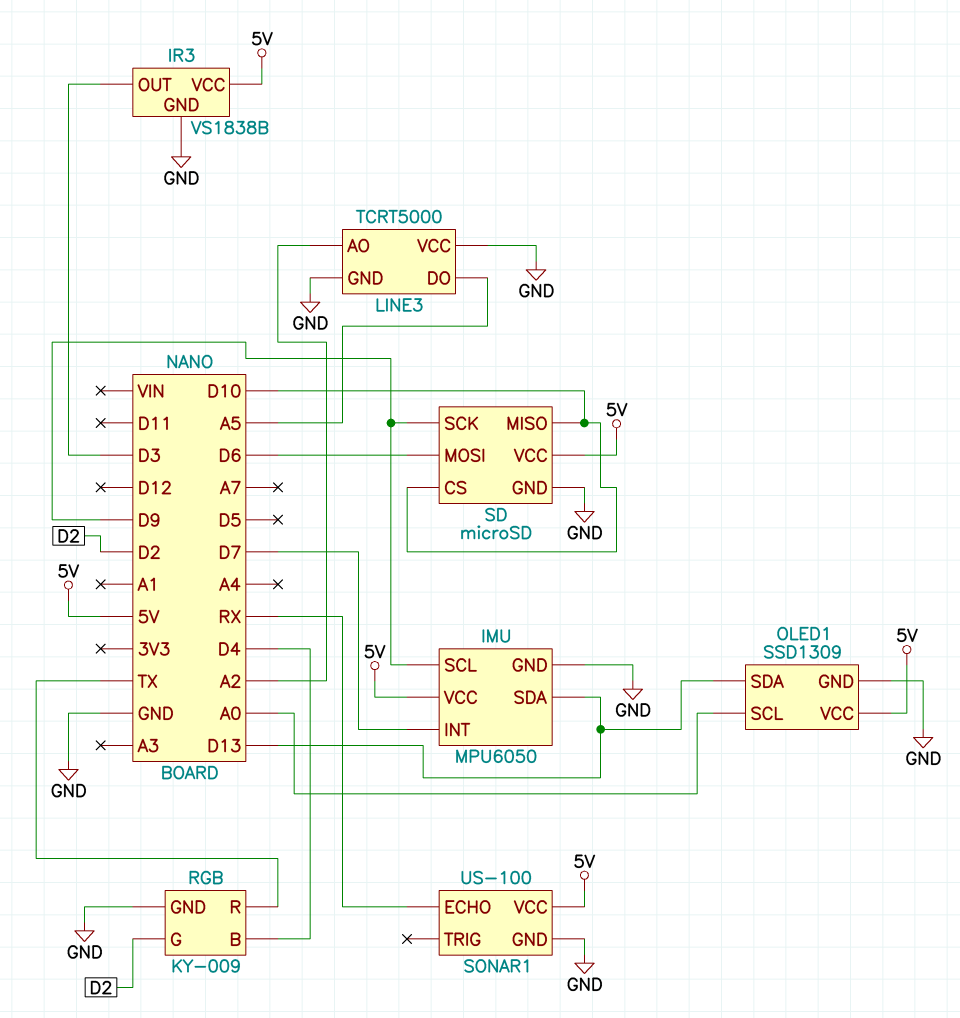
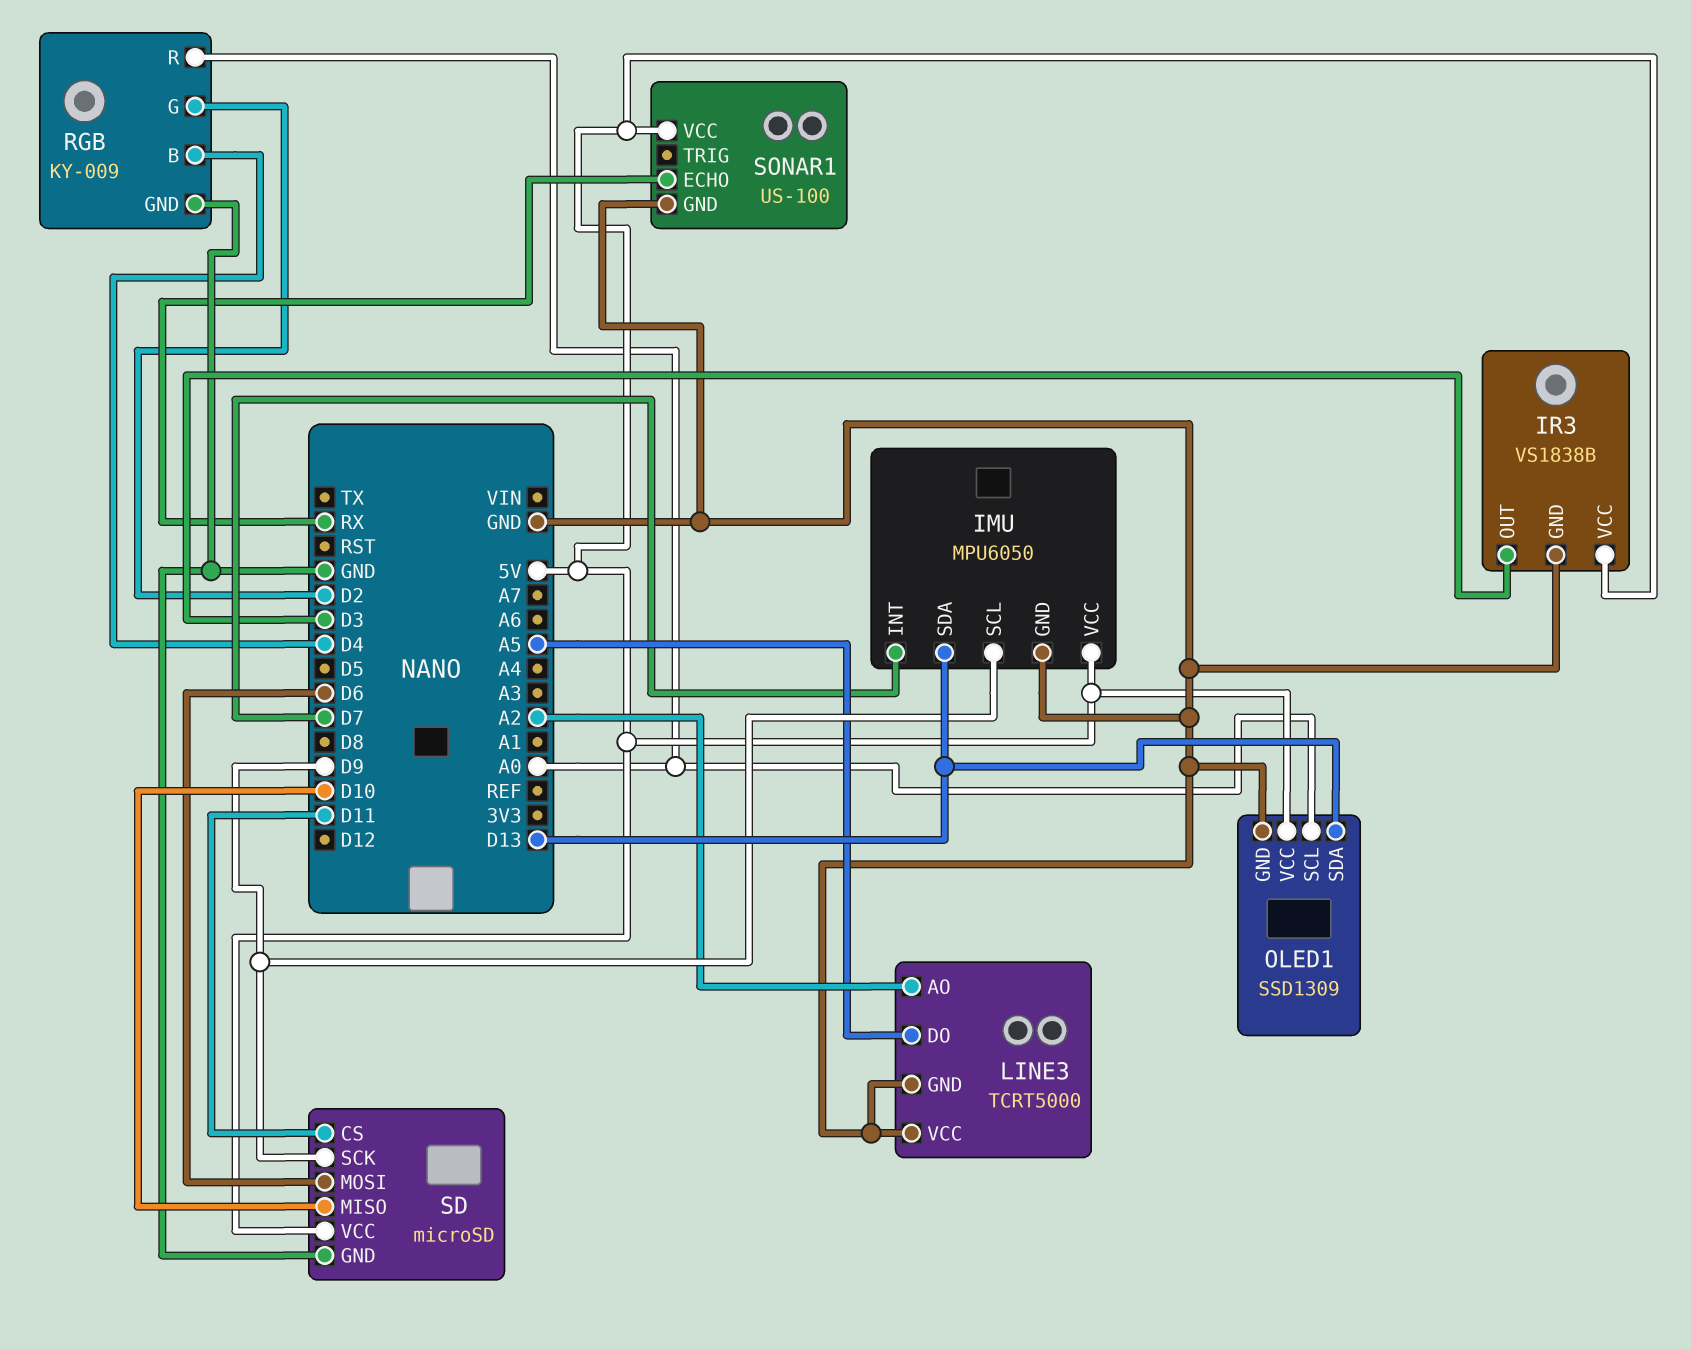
RGB pin R: TX -> A0
SD pin CS: D10 -> D11

